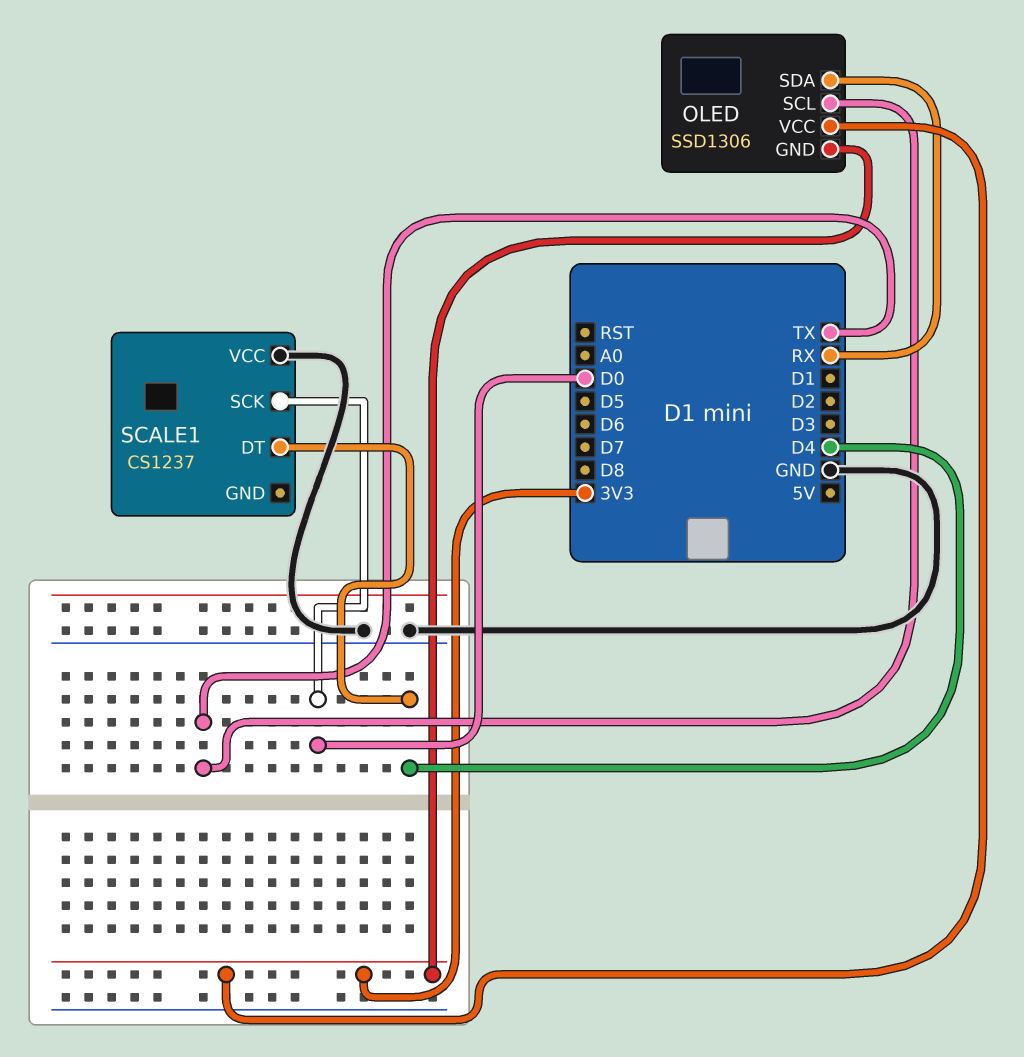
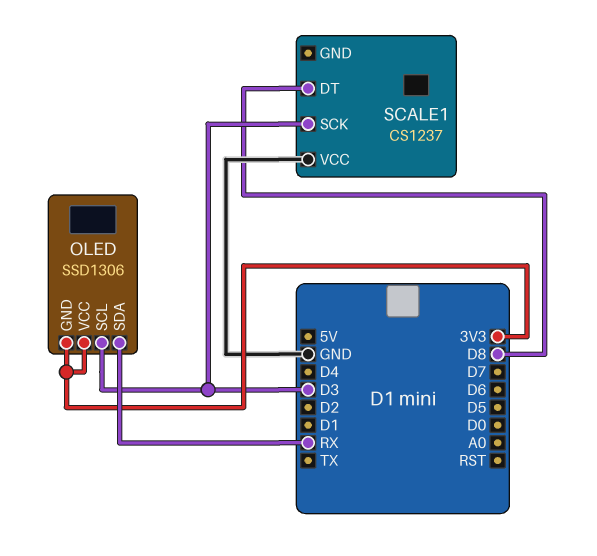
OLED pin SCL: TX -> D3
SCALE1 pin DT: D4 -> D8
SCALE1 pin SCK: D0 -> D3

